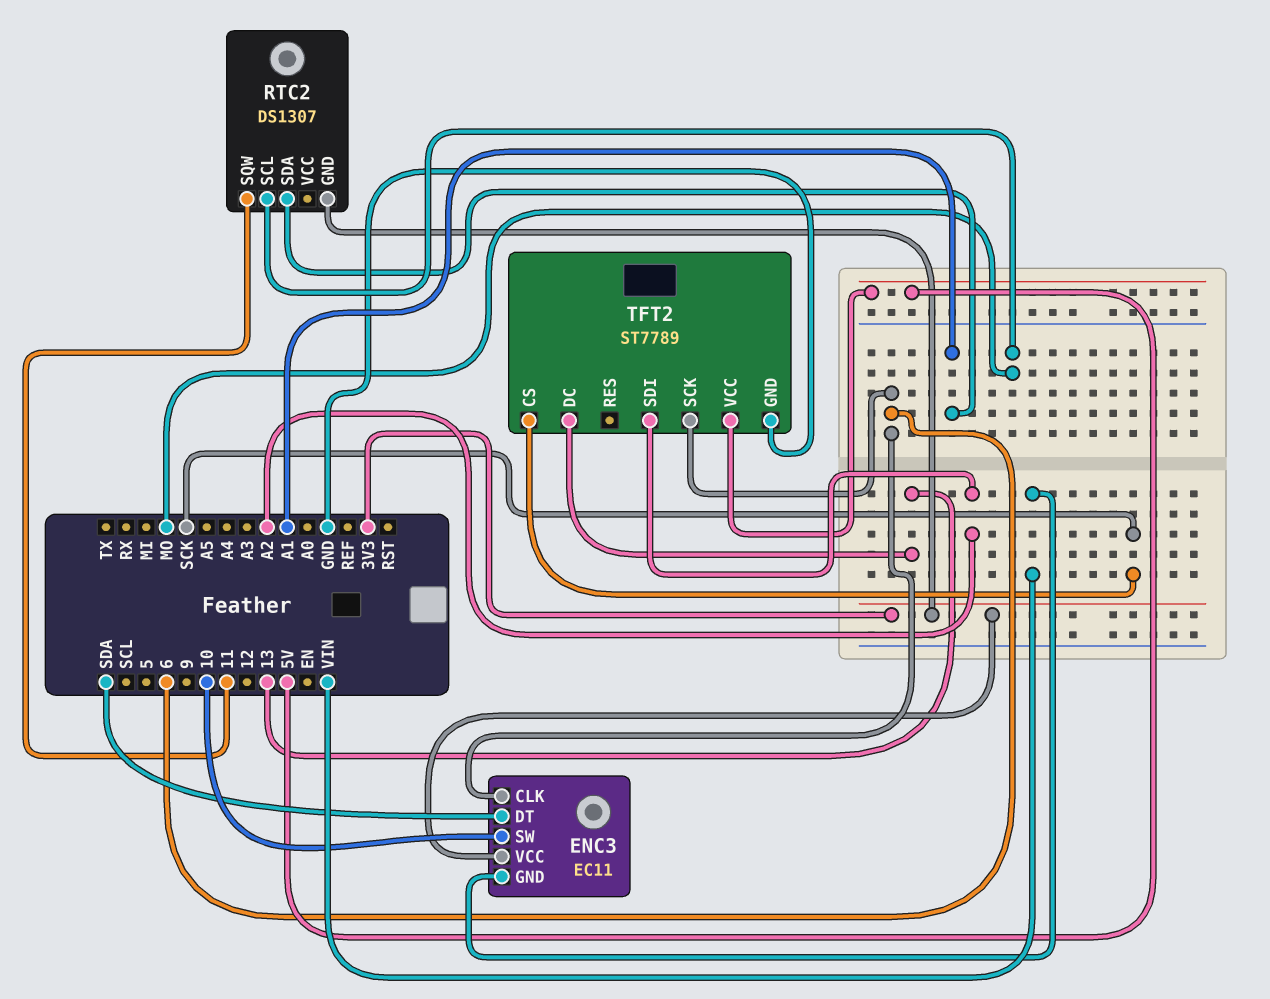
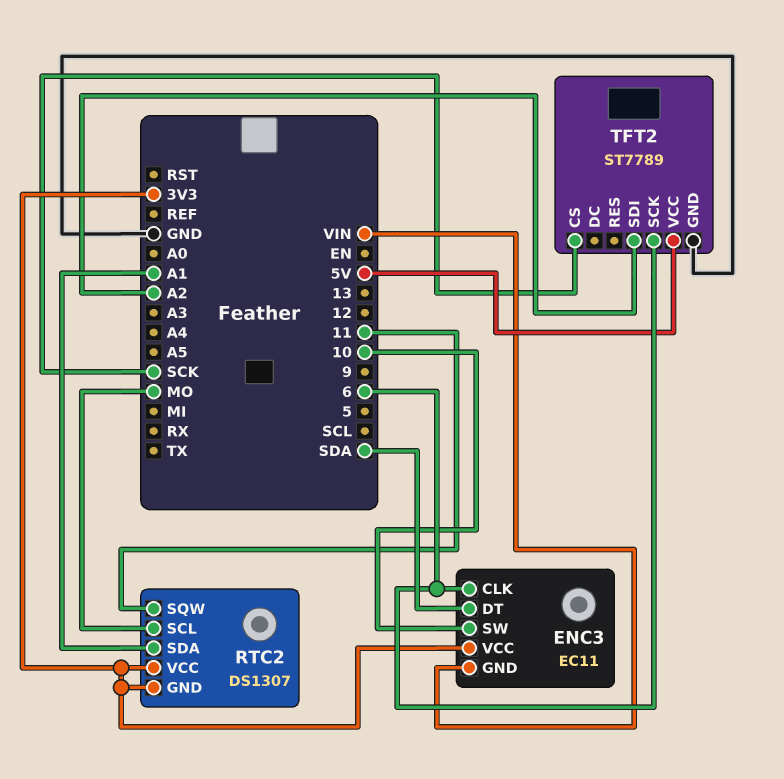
RTC2 pin VCC: none -> 3V3
TFT2 pin DC: 13 -> none

